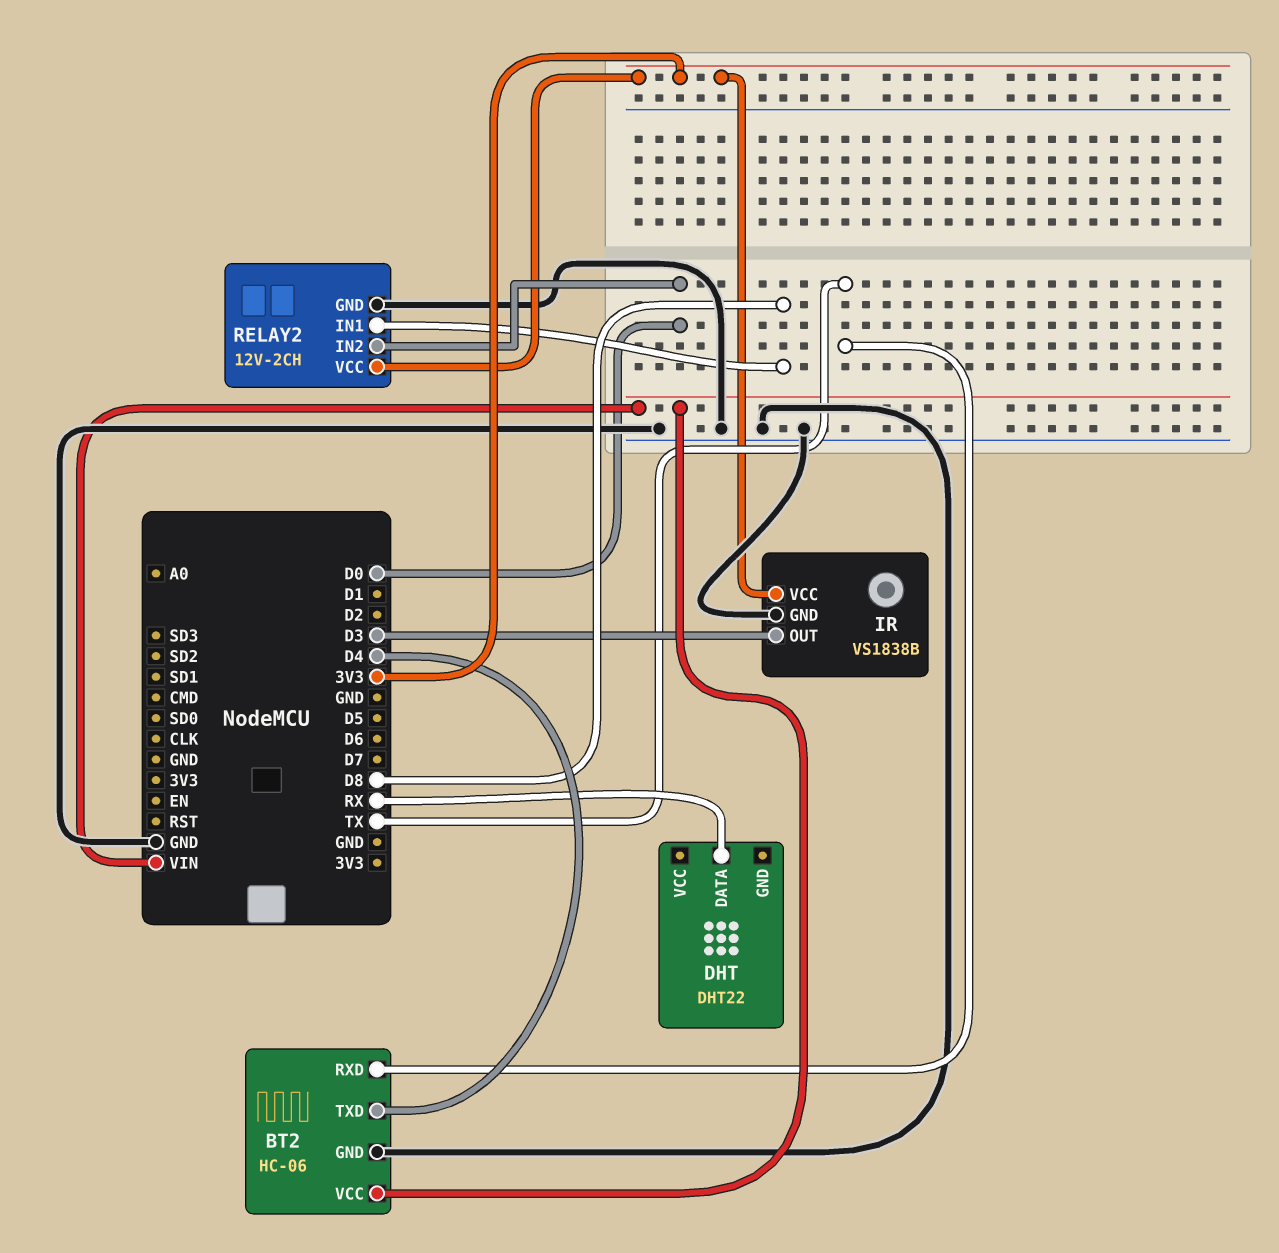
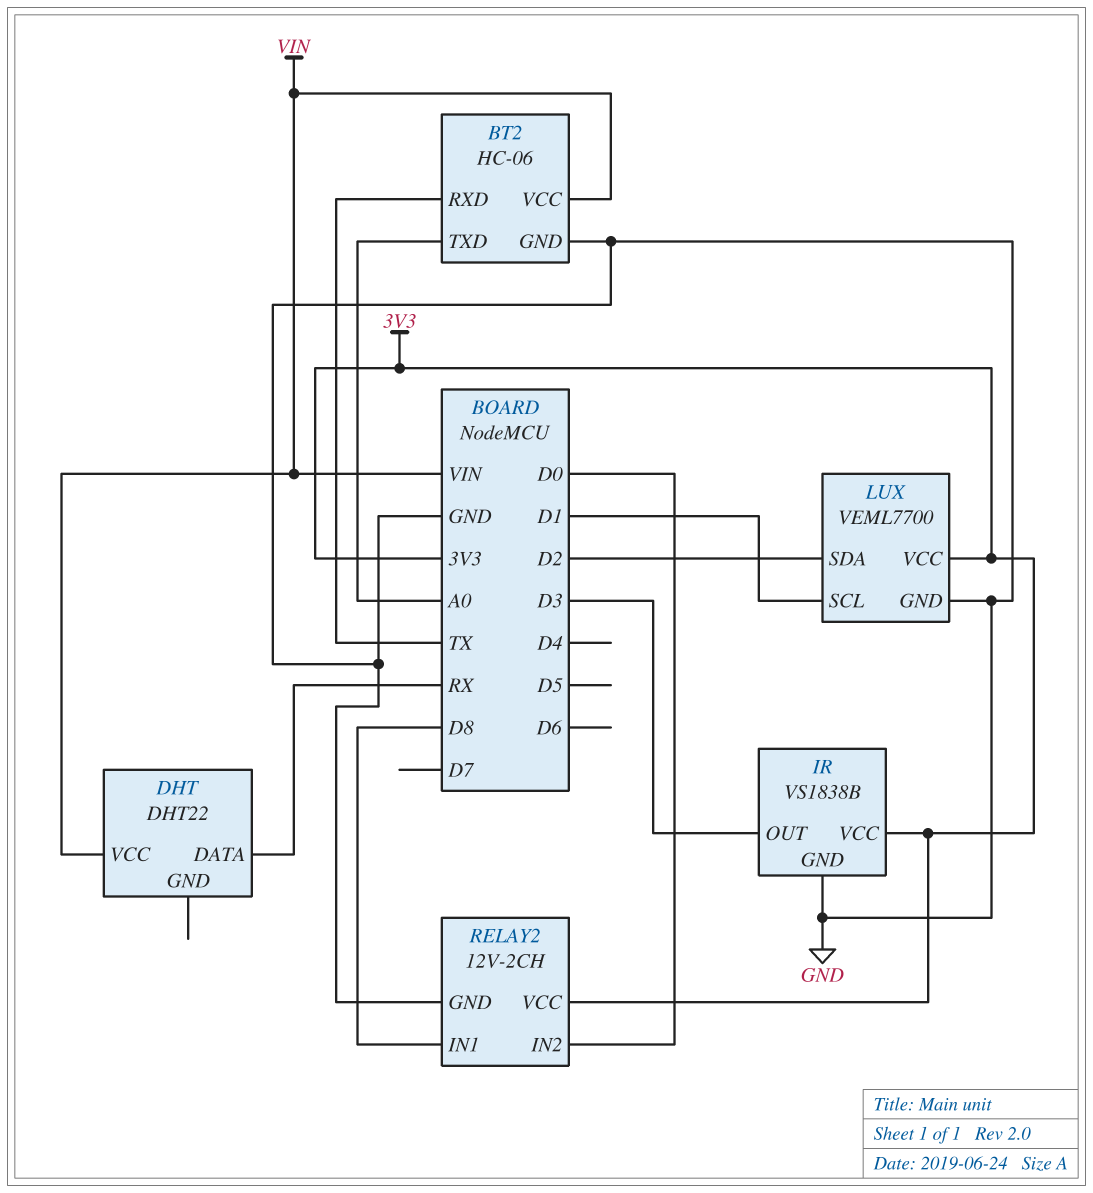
BT2 pin TXD: D4 -> A0
DHT pin VCC: none -> VIN
LUX: none -> VEML7700
LUX pin GND: none -> GND
LUX pin SCL: none -> D1
LUX pin SDA: none -> D2
LUX pin VCC: none -> 3V3

